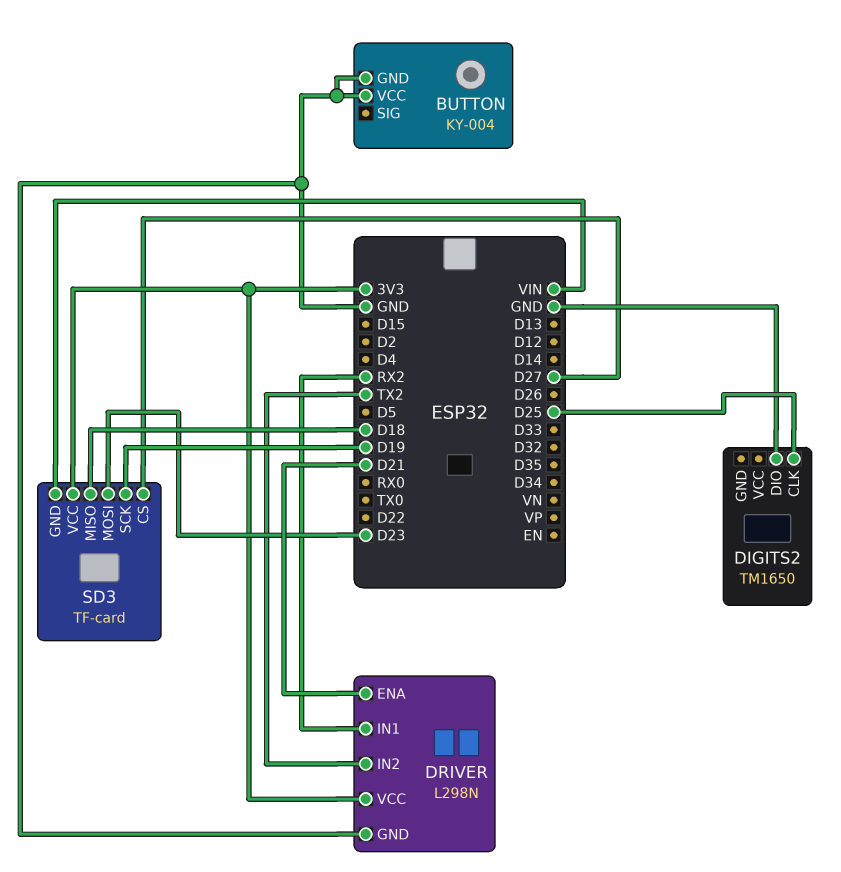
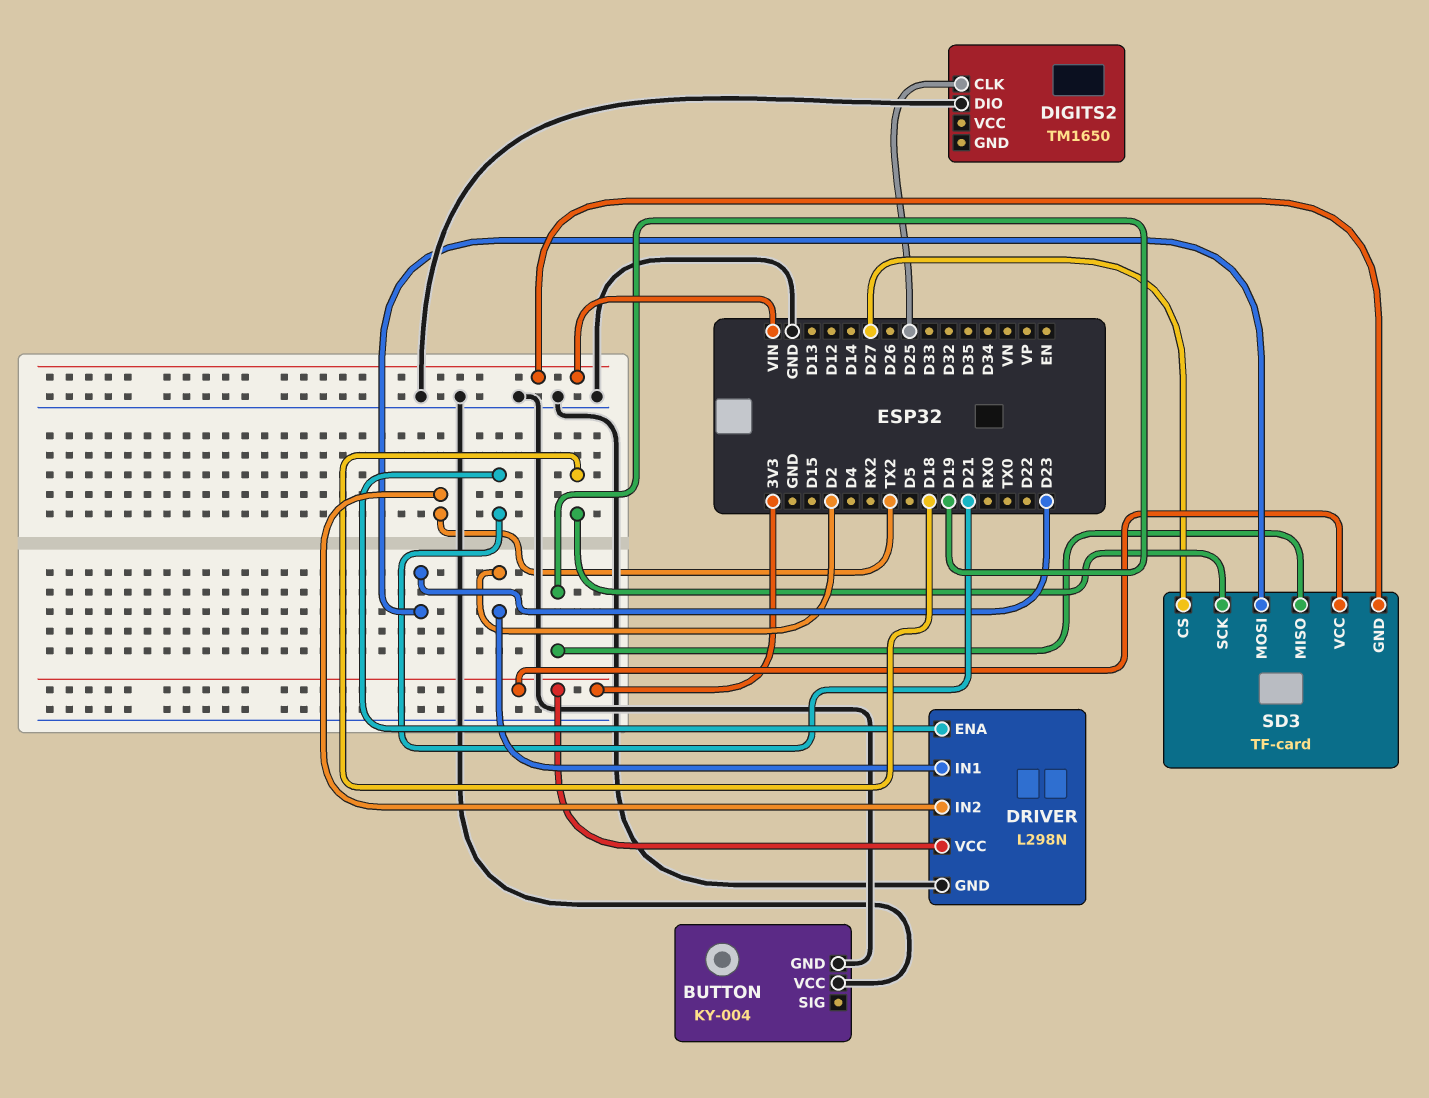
DRIVER pin IN1: RX2 -> D2
SD3 pin MISO: D18 -> D19
SD3 pin SCK: D19 -> D18

